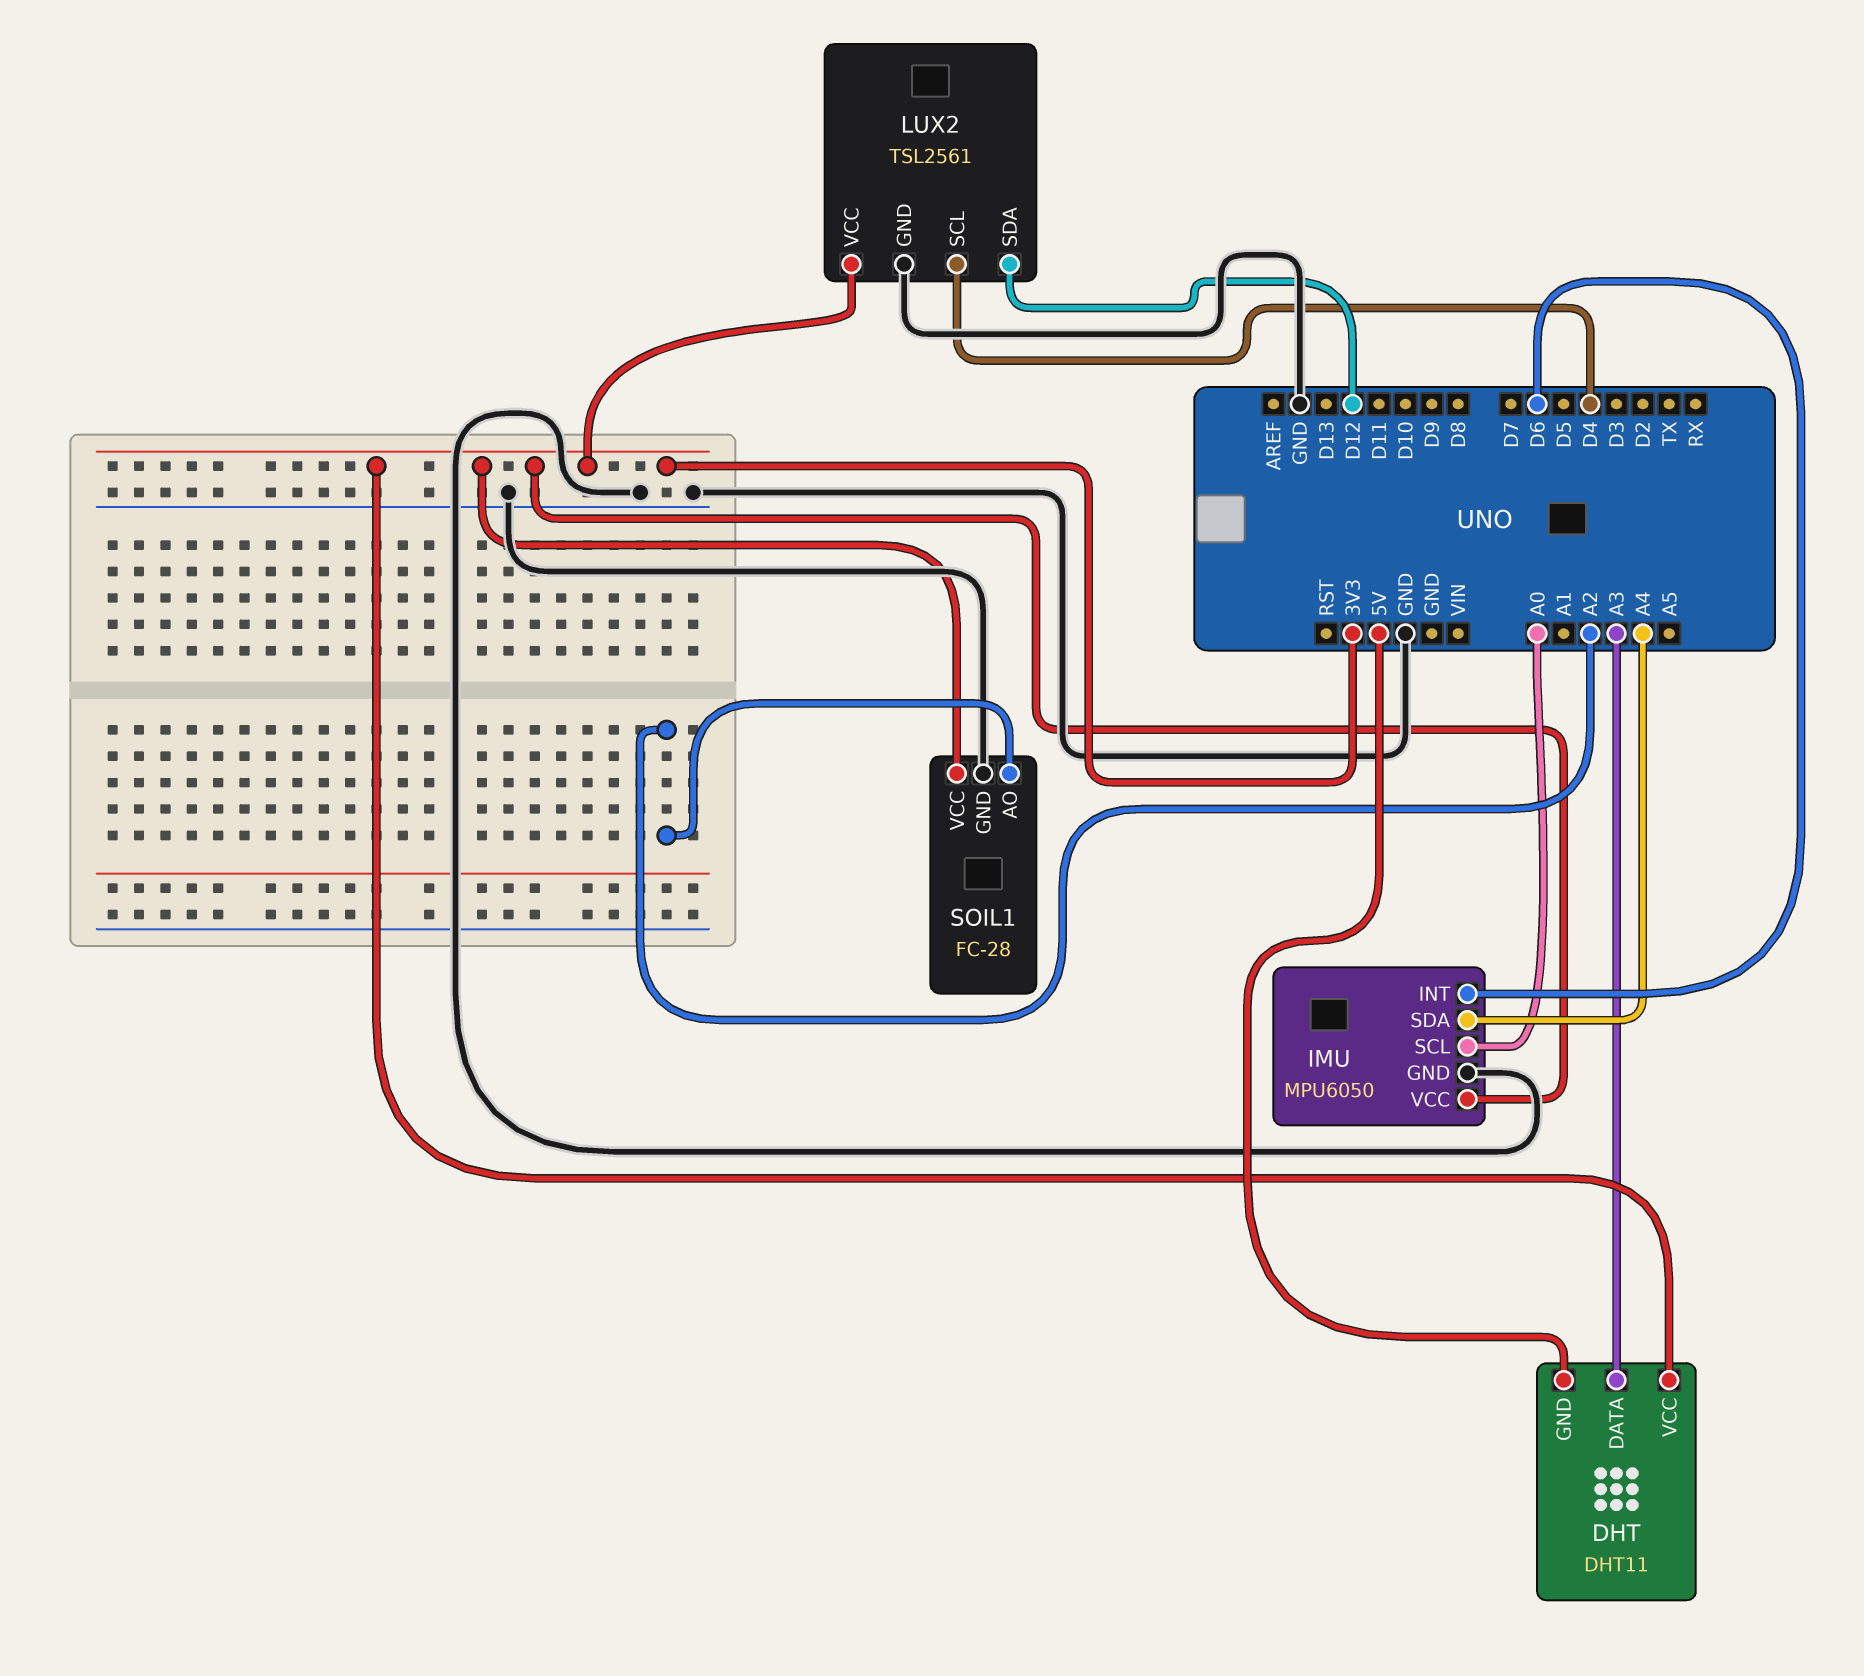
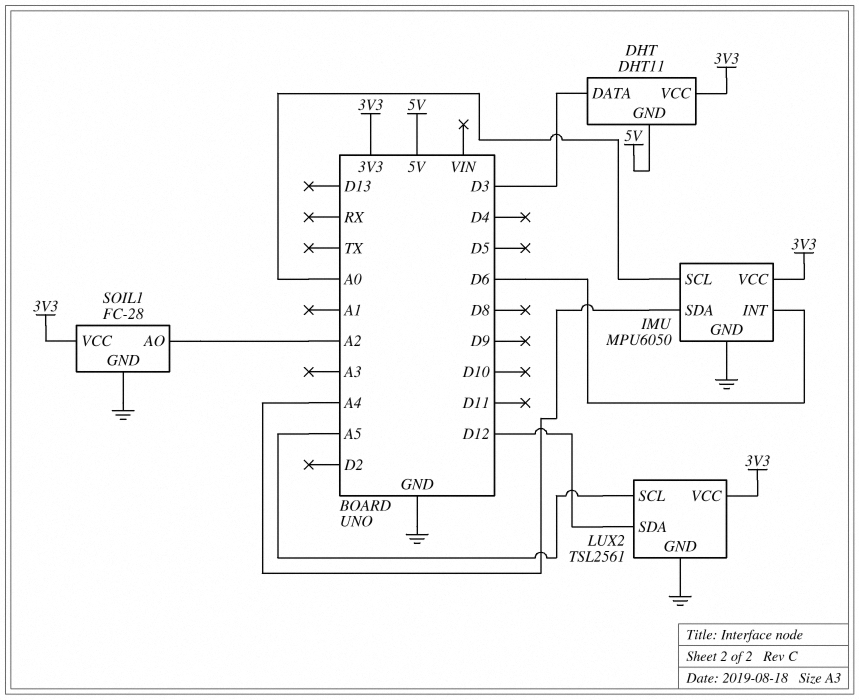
DHT pin DATA: A3 -> D3
LUX2 pin SCL: D4 -> A5

